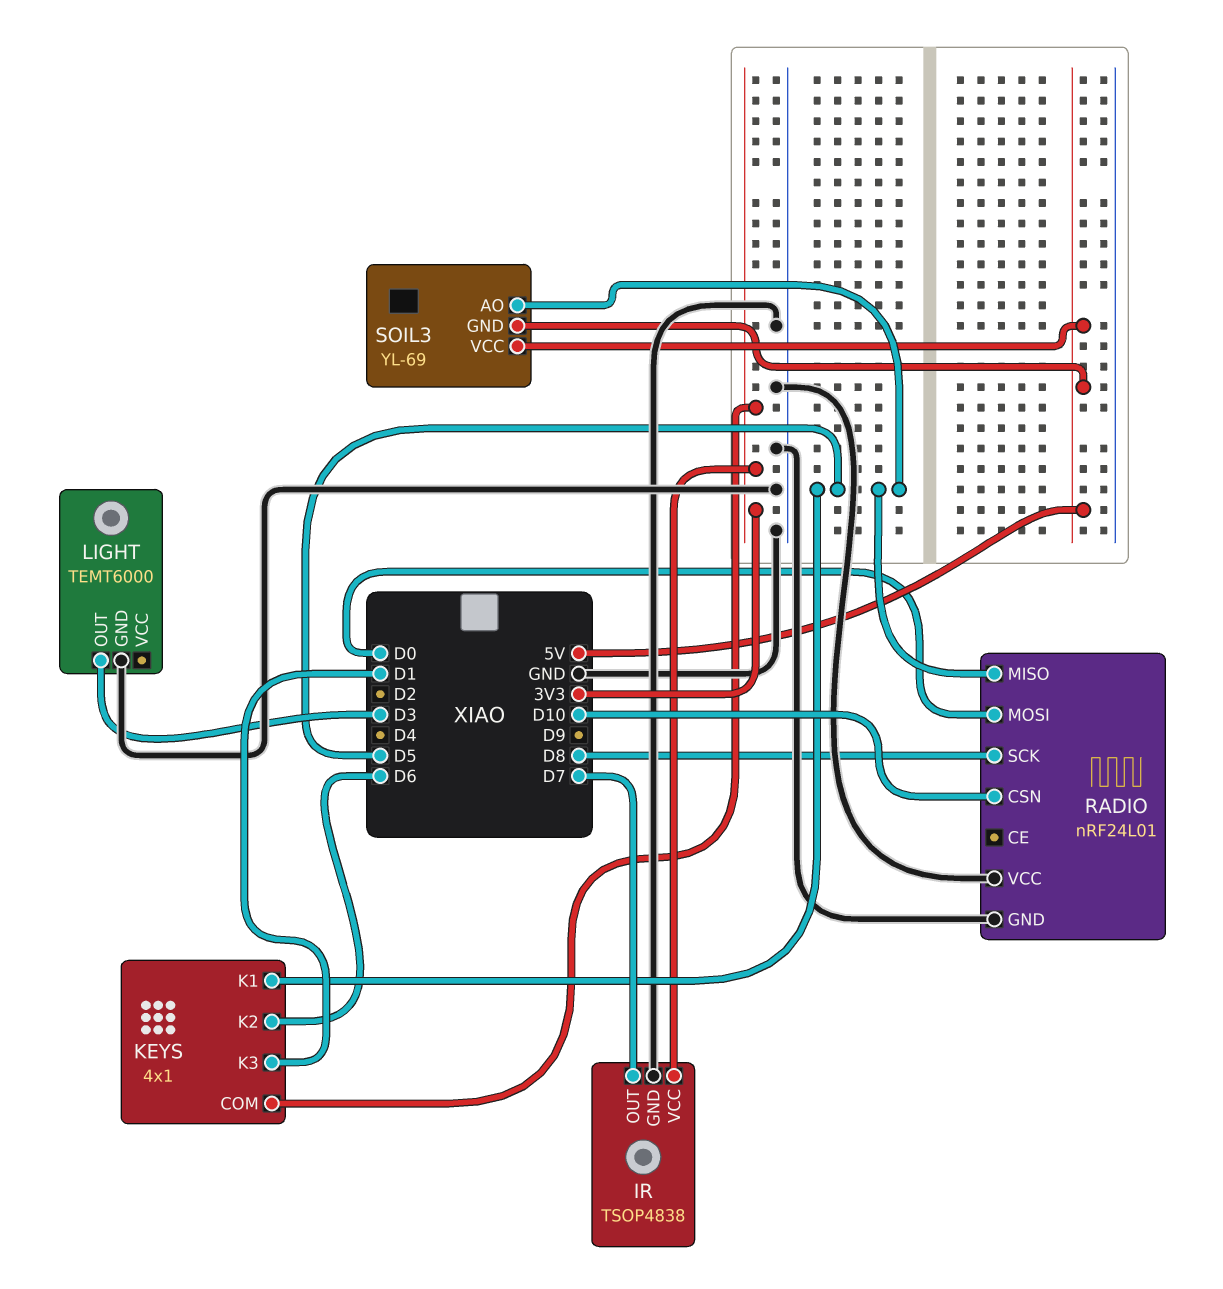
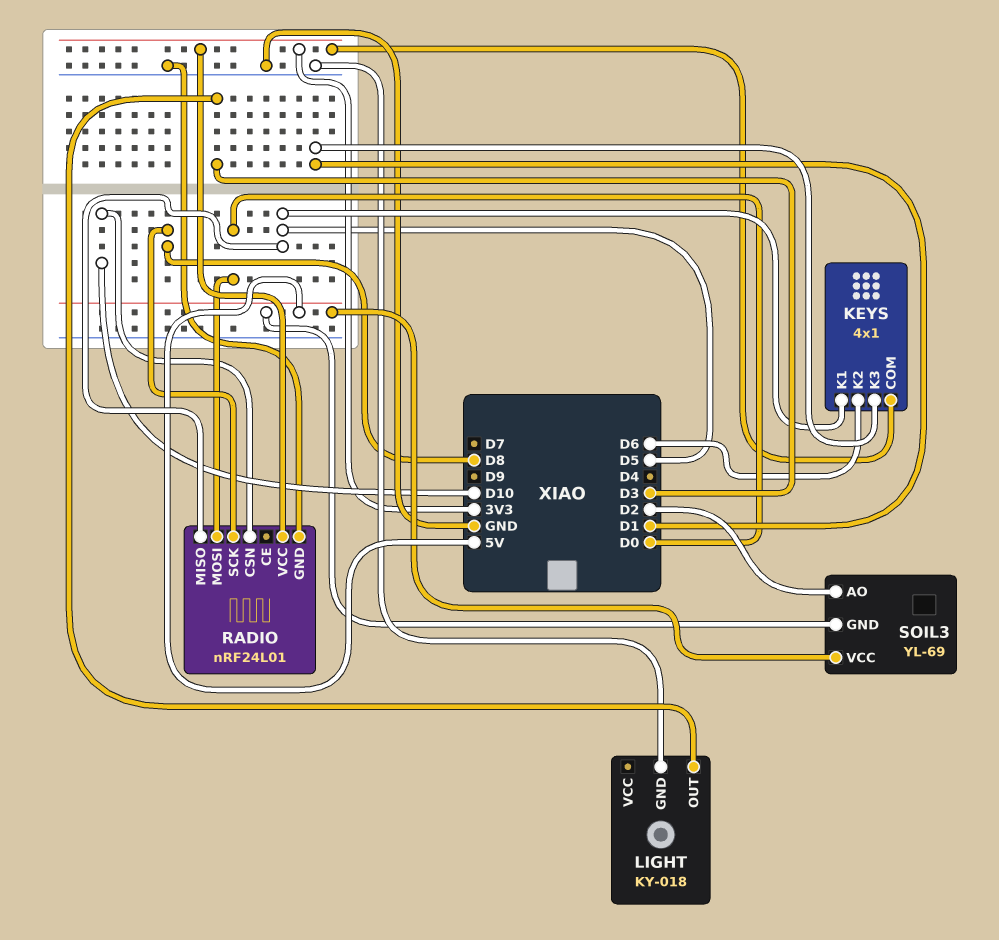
IR: TSOP4838 -> none
IR pin GND: GND -> none
IR pin OUT: D7 -> none
IR pin VCC: 3V3 -> none
LIGHT: TEMT6000 -> KY-018
RADIO pin VCC: GND -> 3V3
SOIL3 pin AO: D5 -> D2

